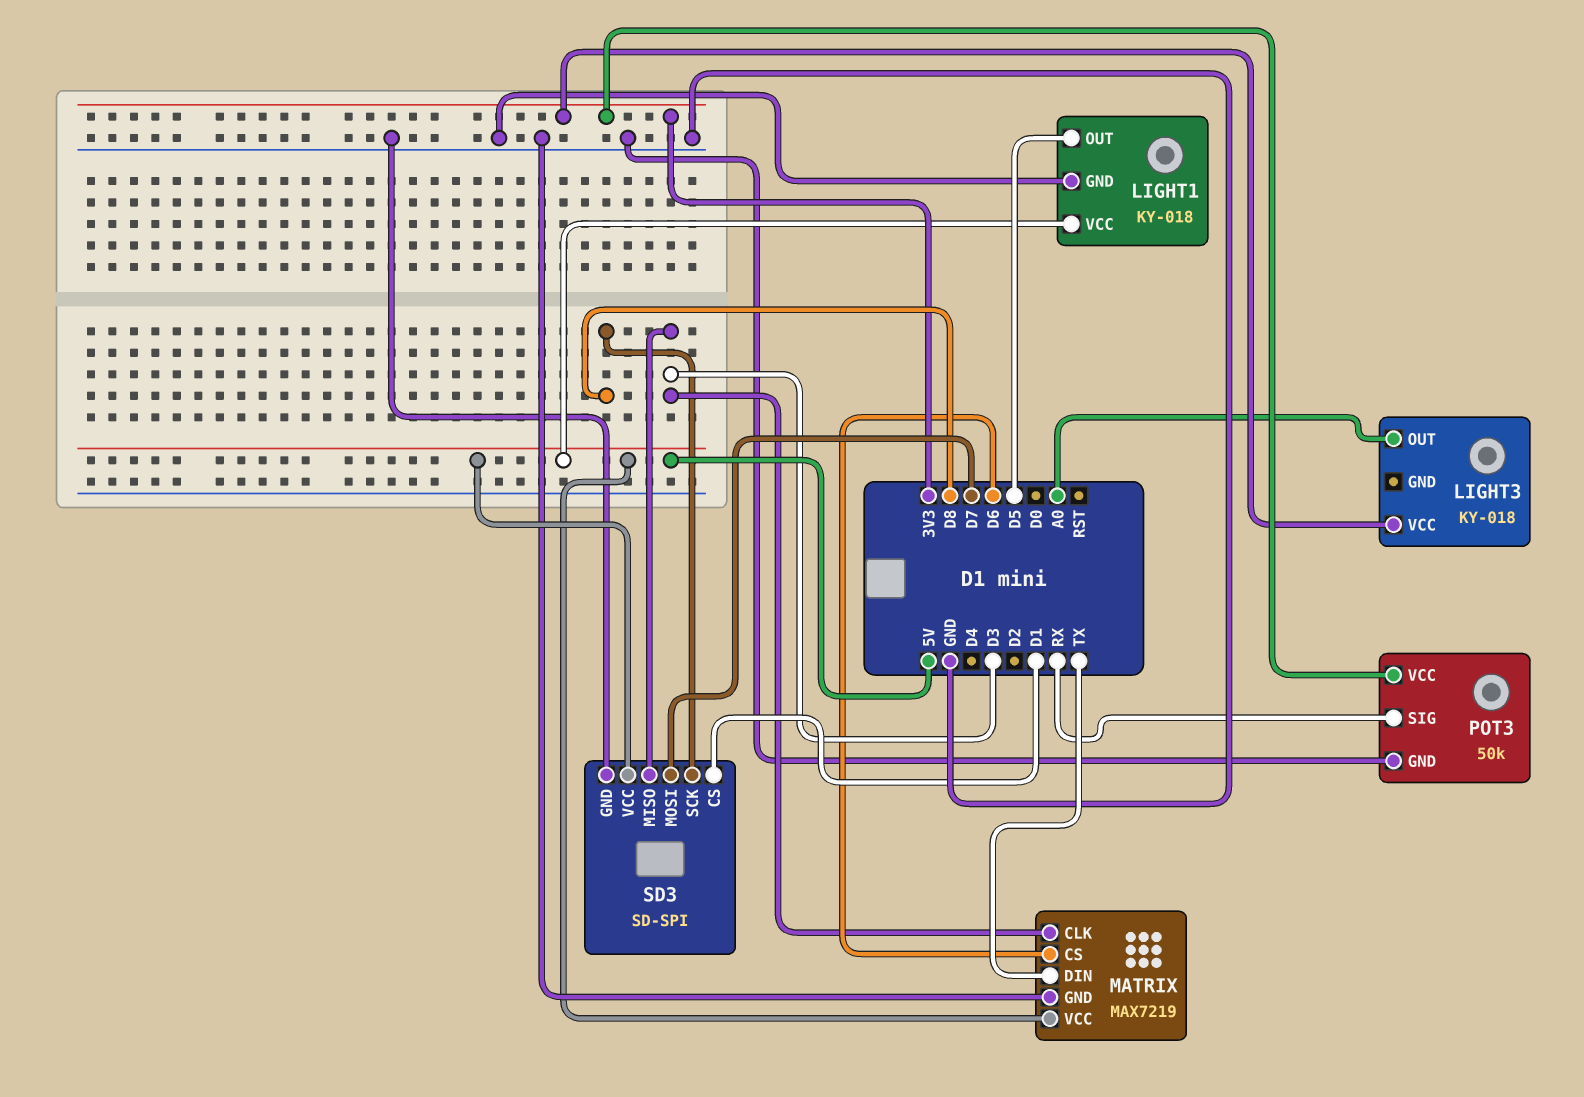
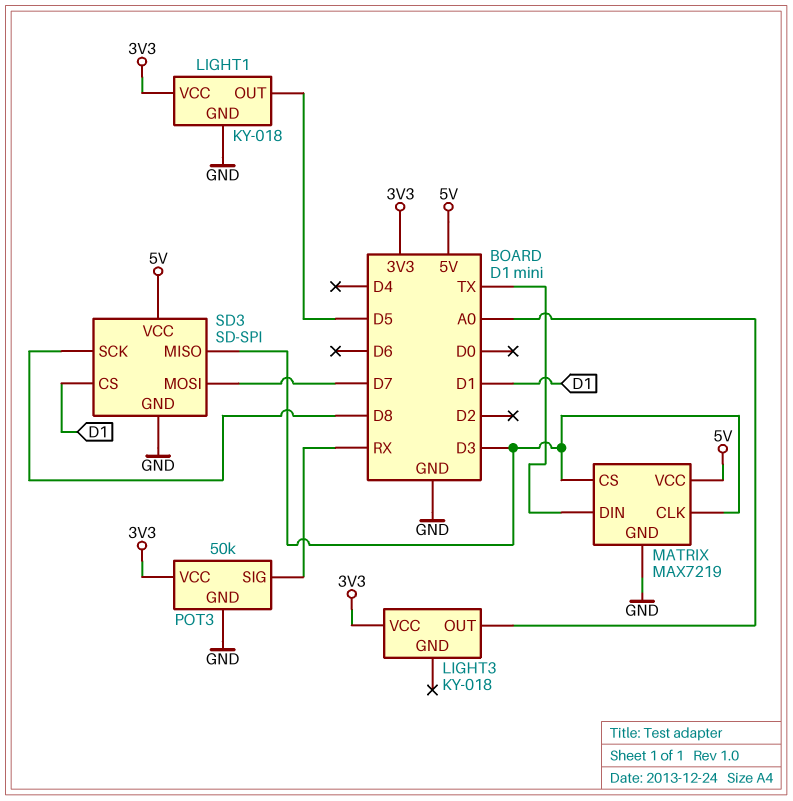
LIGHT1 pin VCC: 5V -> 3V3
MATRIX pin CS: D6 -> D3

